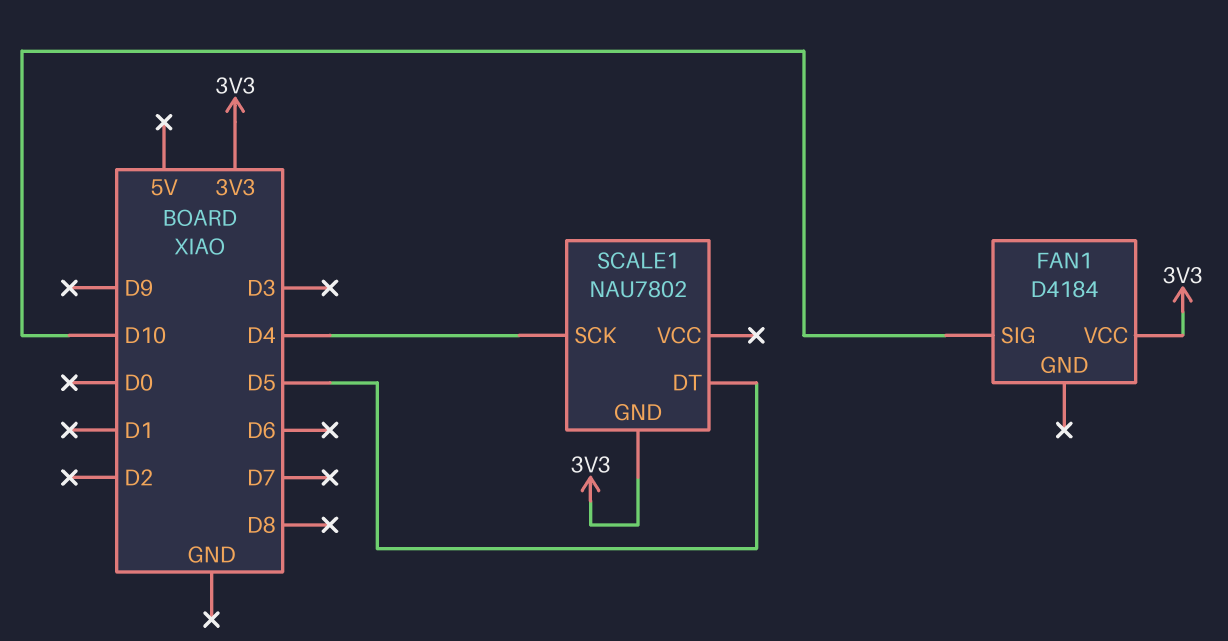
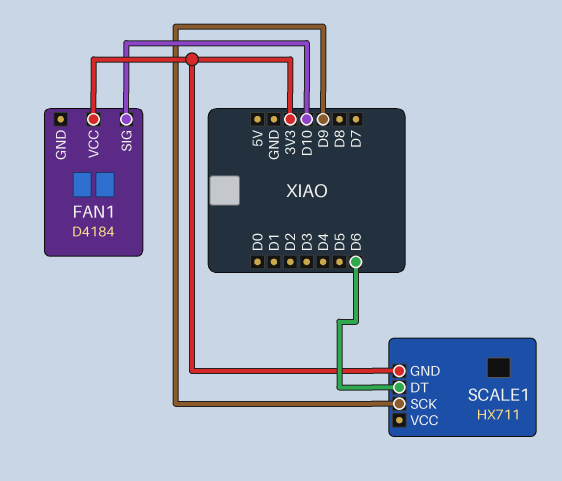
SCALE1: NAU7802 -> HX711
SCALE1 pin DT: D5 -> D6
SCALE1 pin SCK: D4 -> D9

